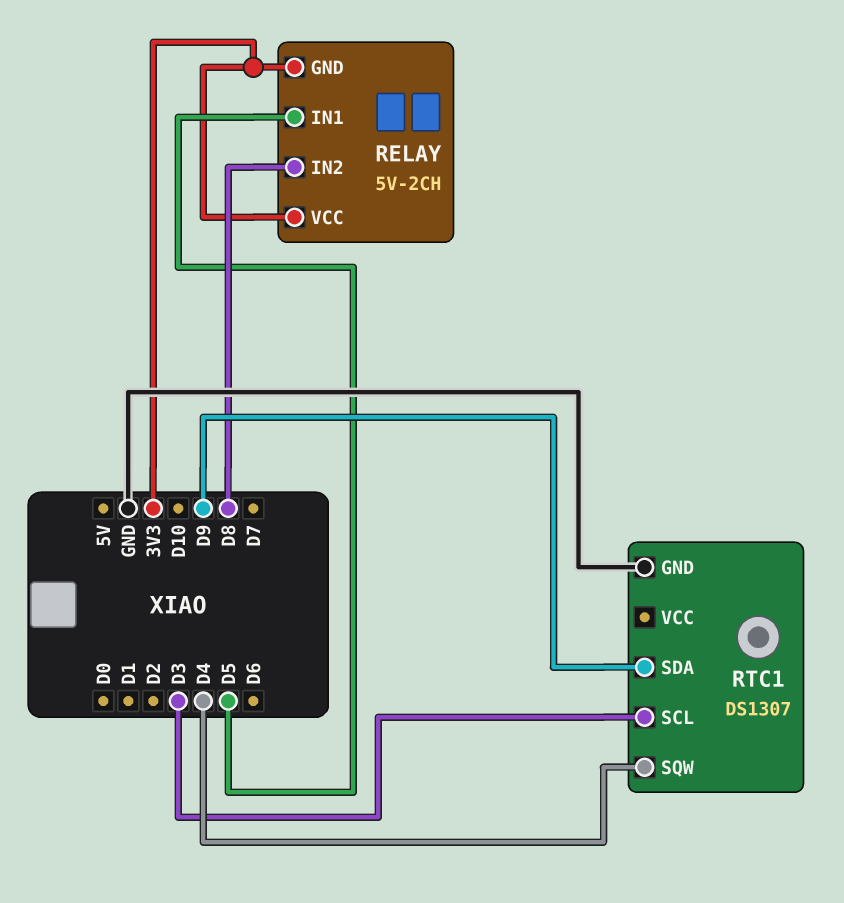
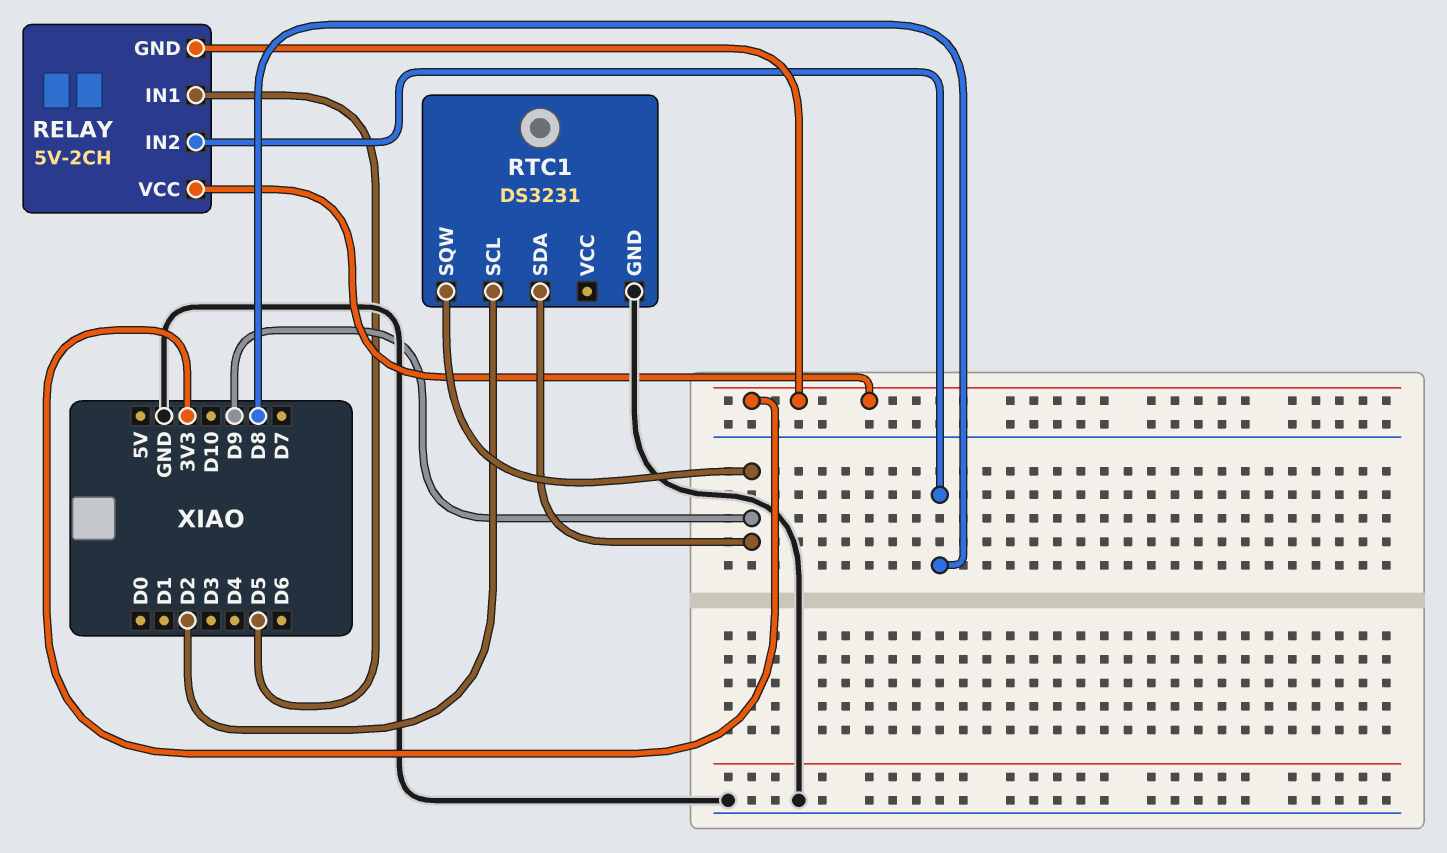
RTC1: DS1307 -> DS3231
RTC1 pin SCL: D3 -> D2
RTC1 pin SQW: D4 -> D9

